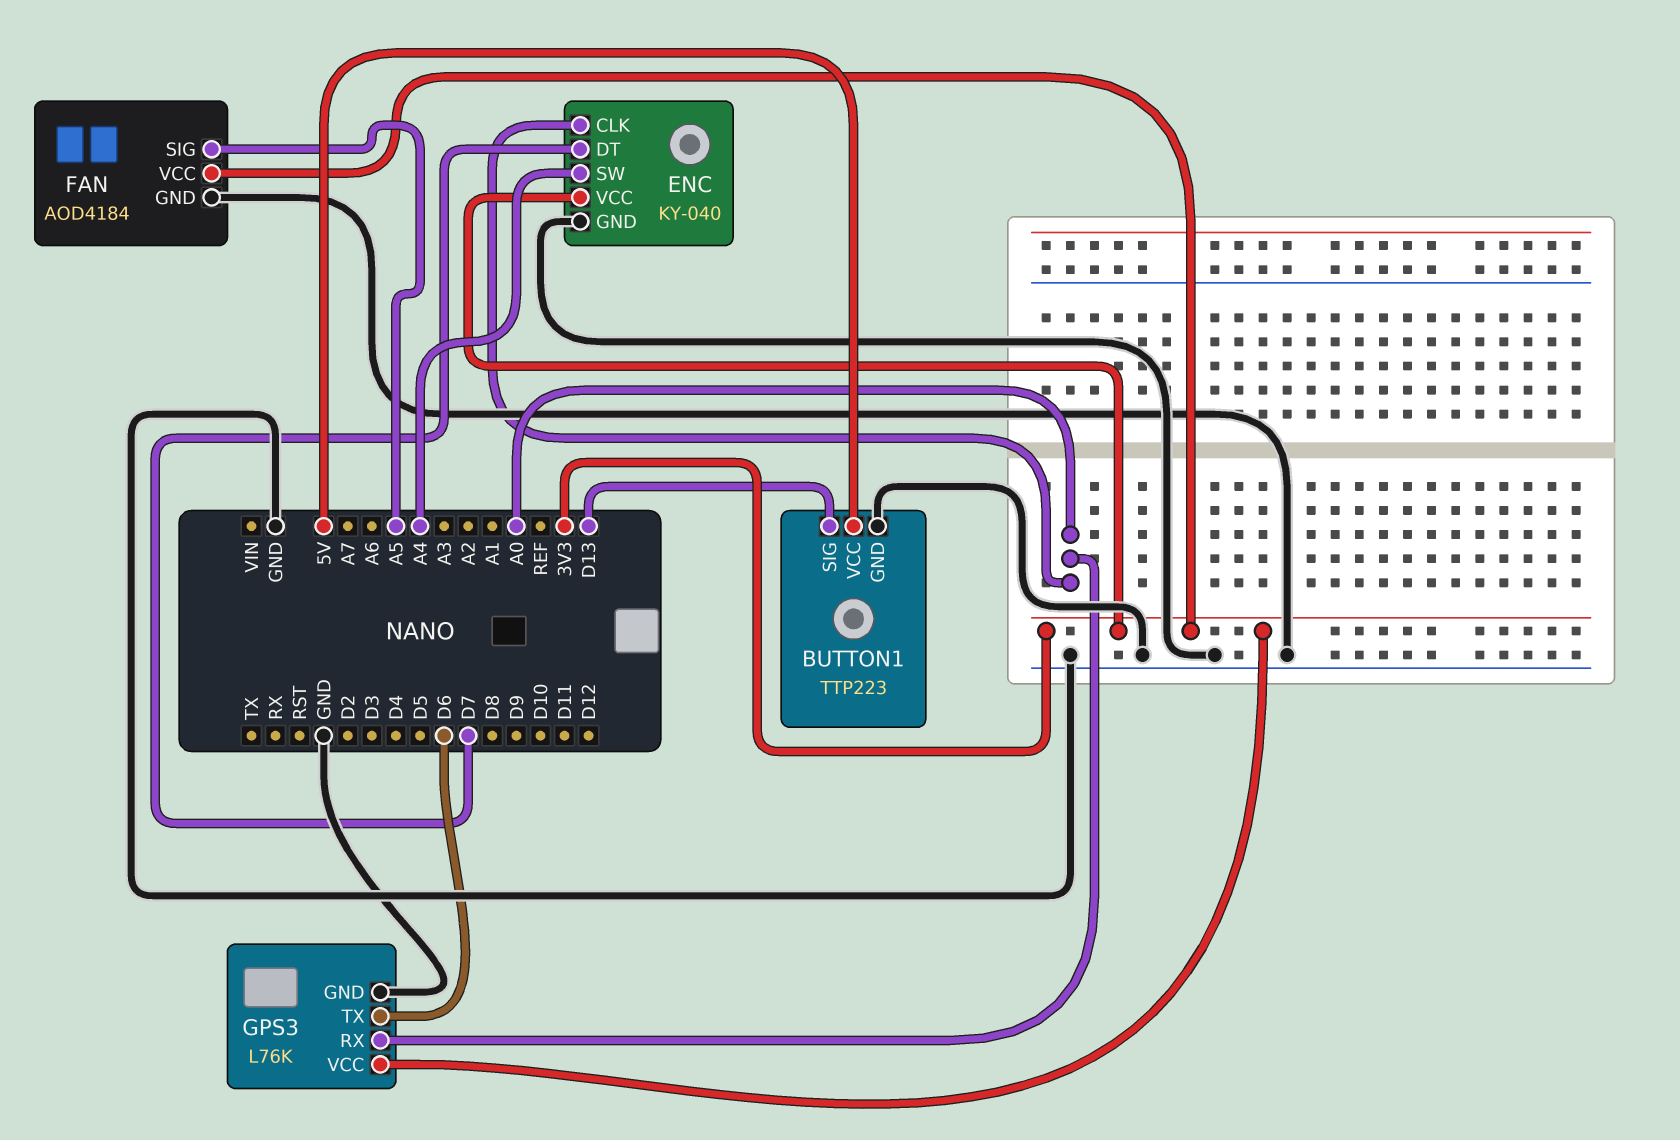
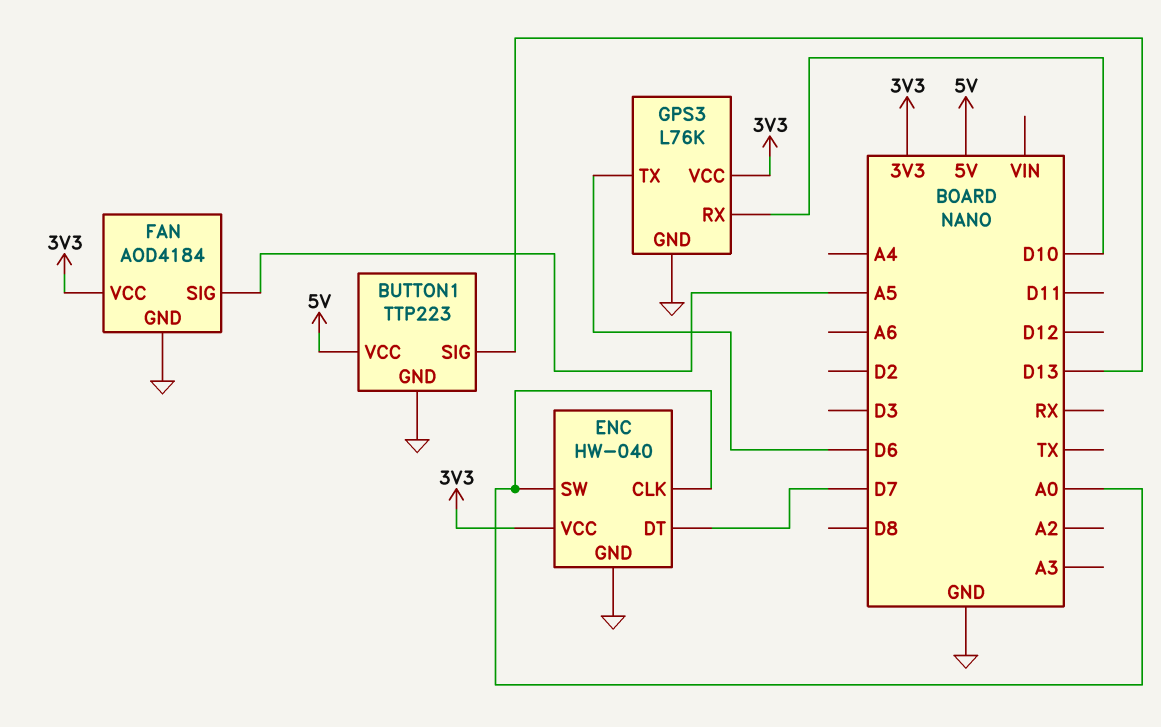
ENC: KY-040 -> HW-040
ENC pin SW: A4 -> A0
GPS3 pin RX: A0 -> D10

